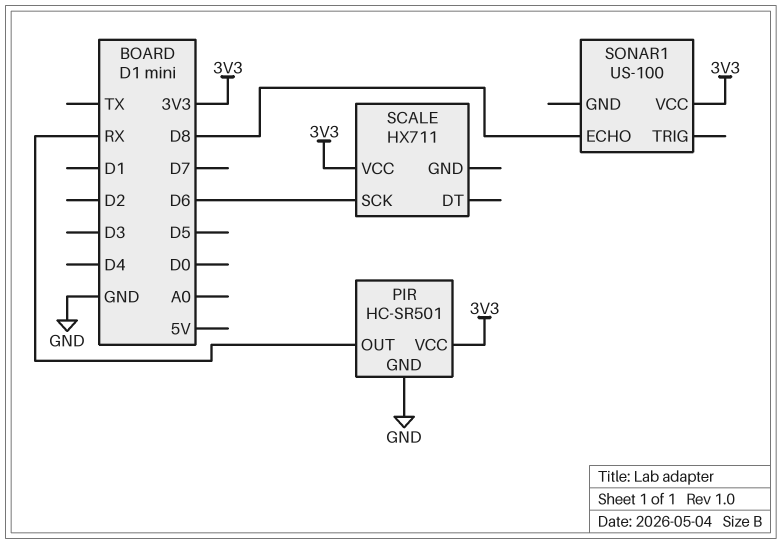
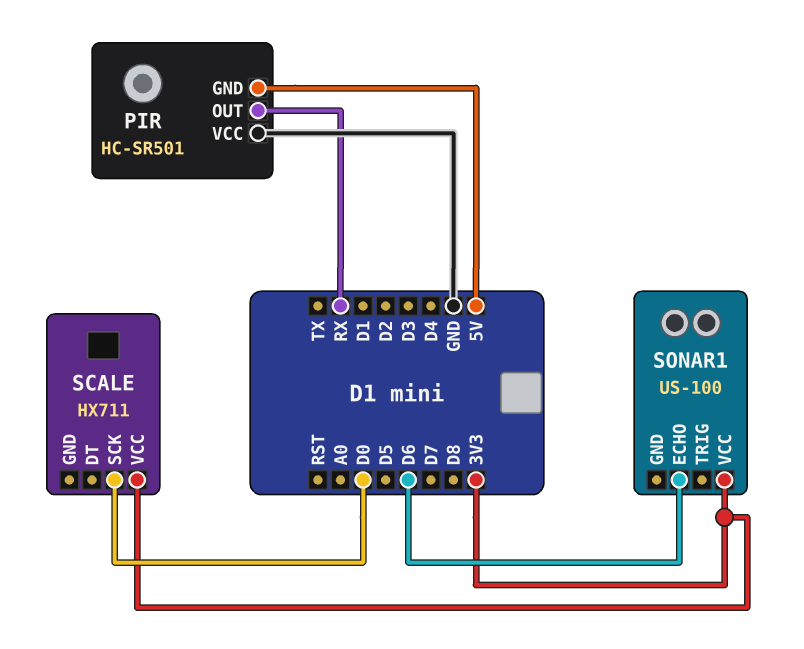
PIR pin GND: GND -> 5V
PIR pin VCC: 3V3 -> GND
SCALE pin SCK: D6 -> D0
SONAR1 pin ECHO: D8 -> D6

